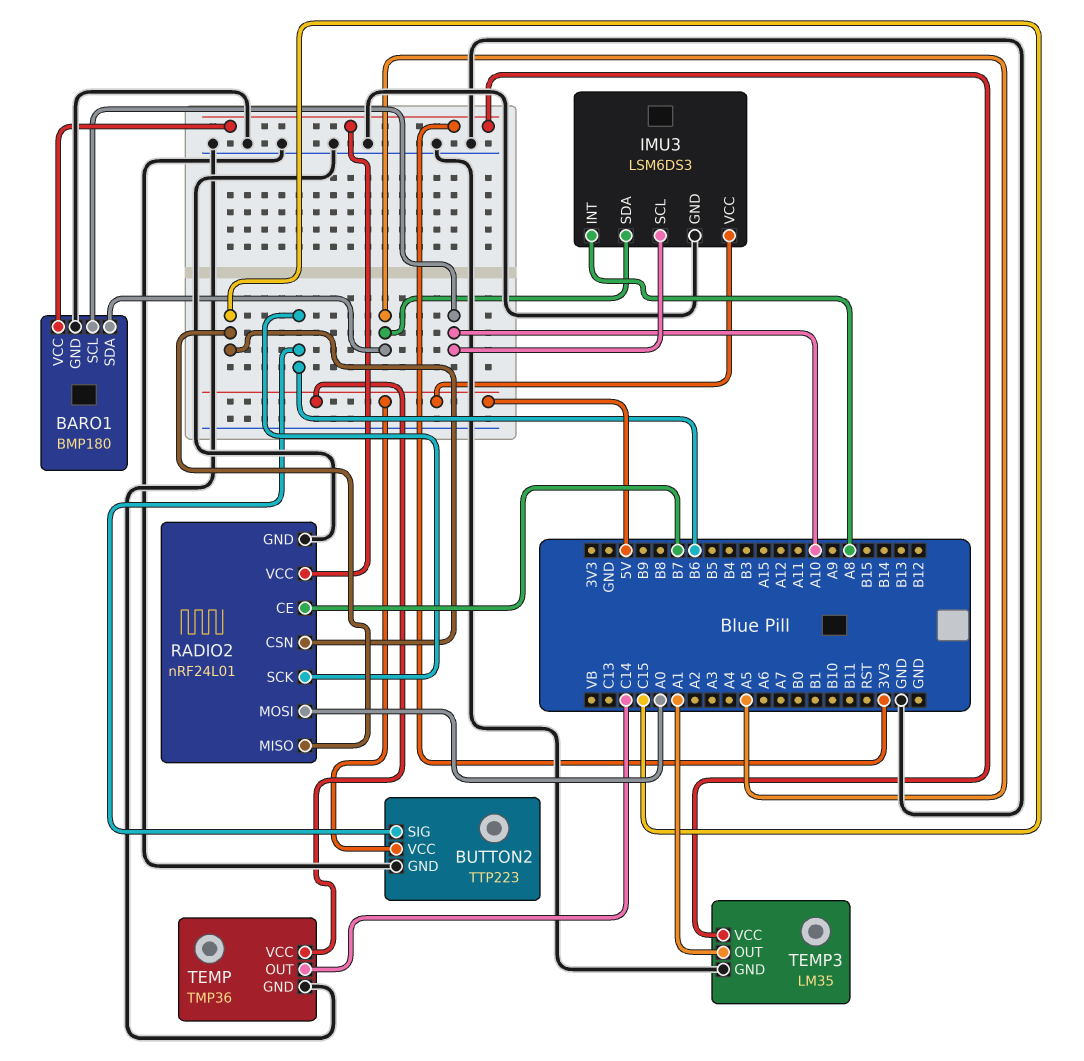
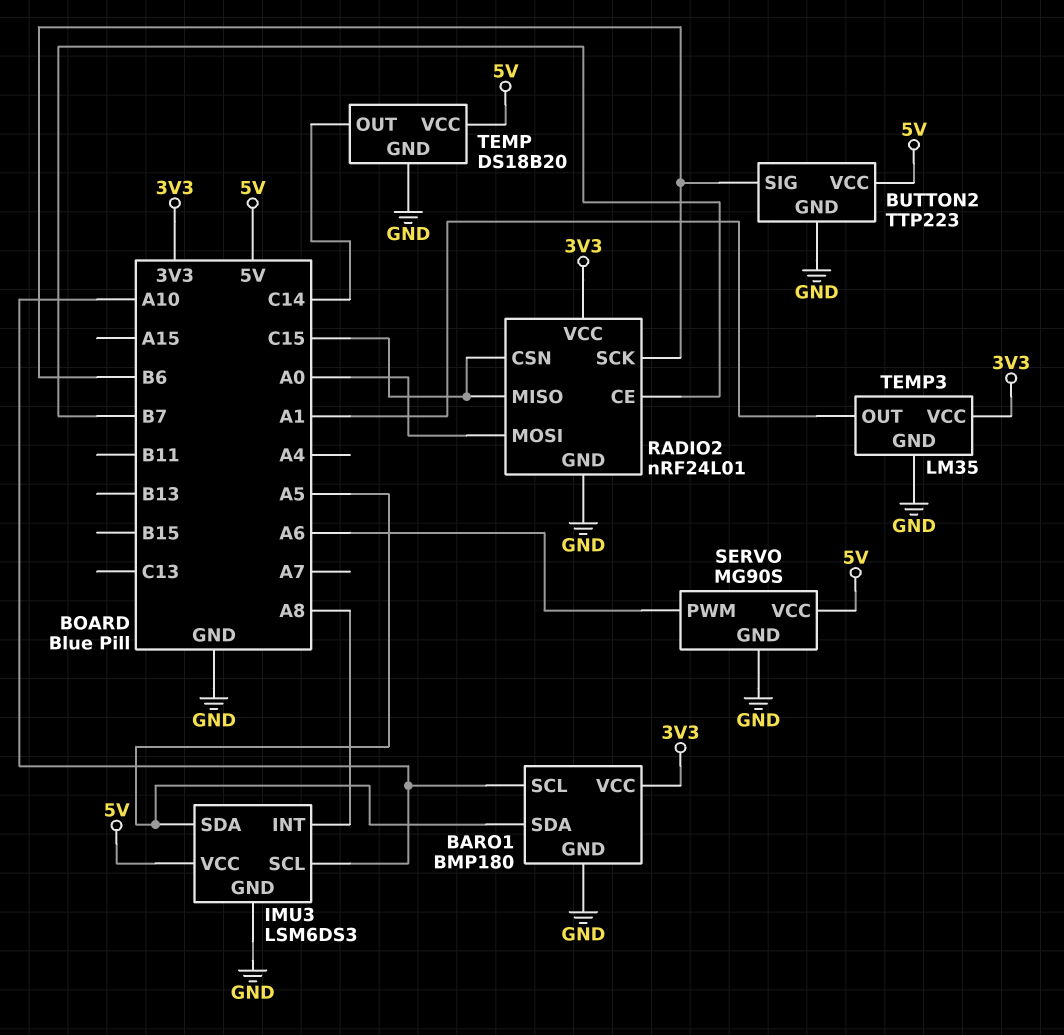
SERVO: none -> MG90S
SERVO pin GND: none -> GND
SERVO pin PWM: none -> A6
SERVO pin VCC: none -> 5V
TEMP: TMP36 -> DS18B20

